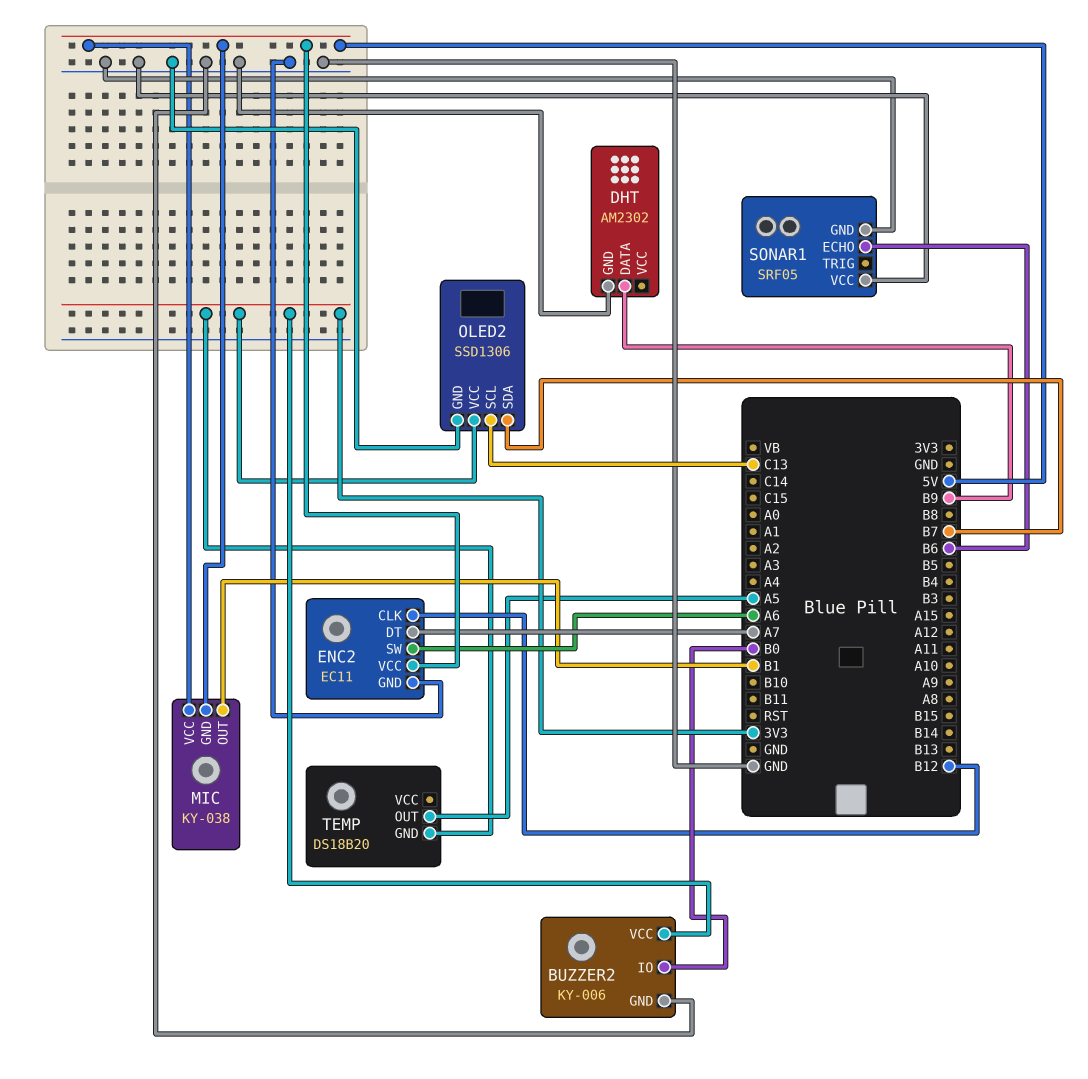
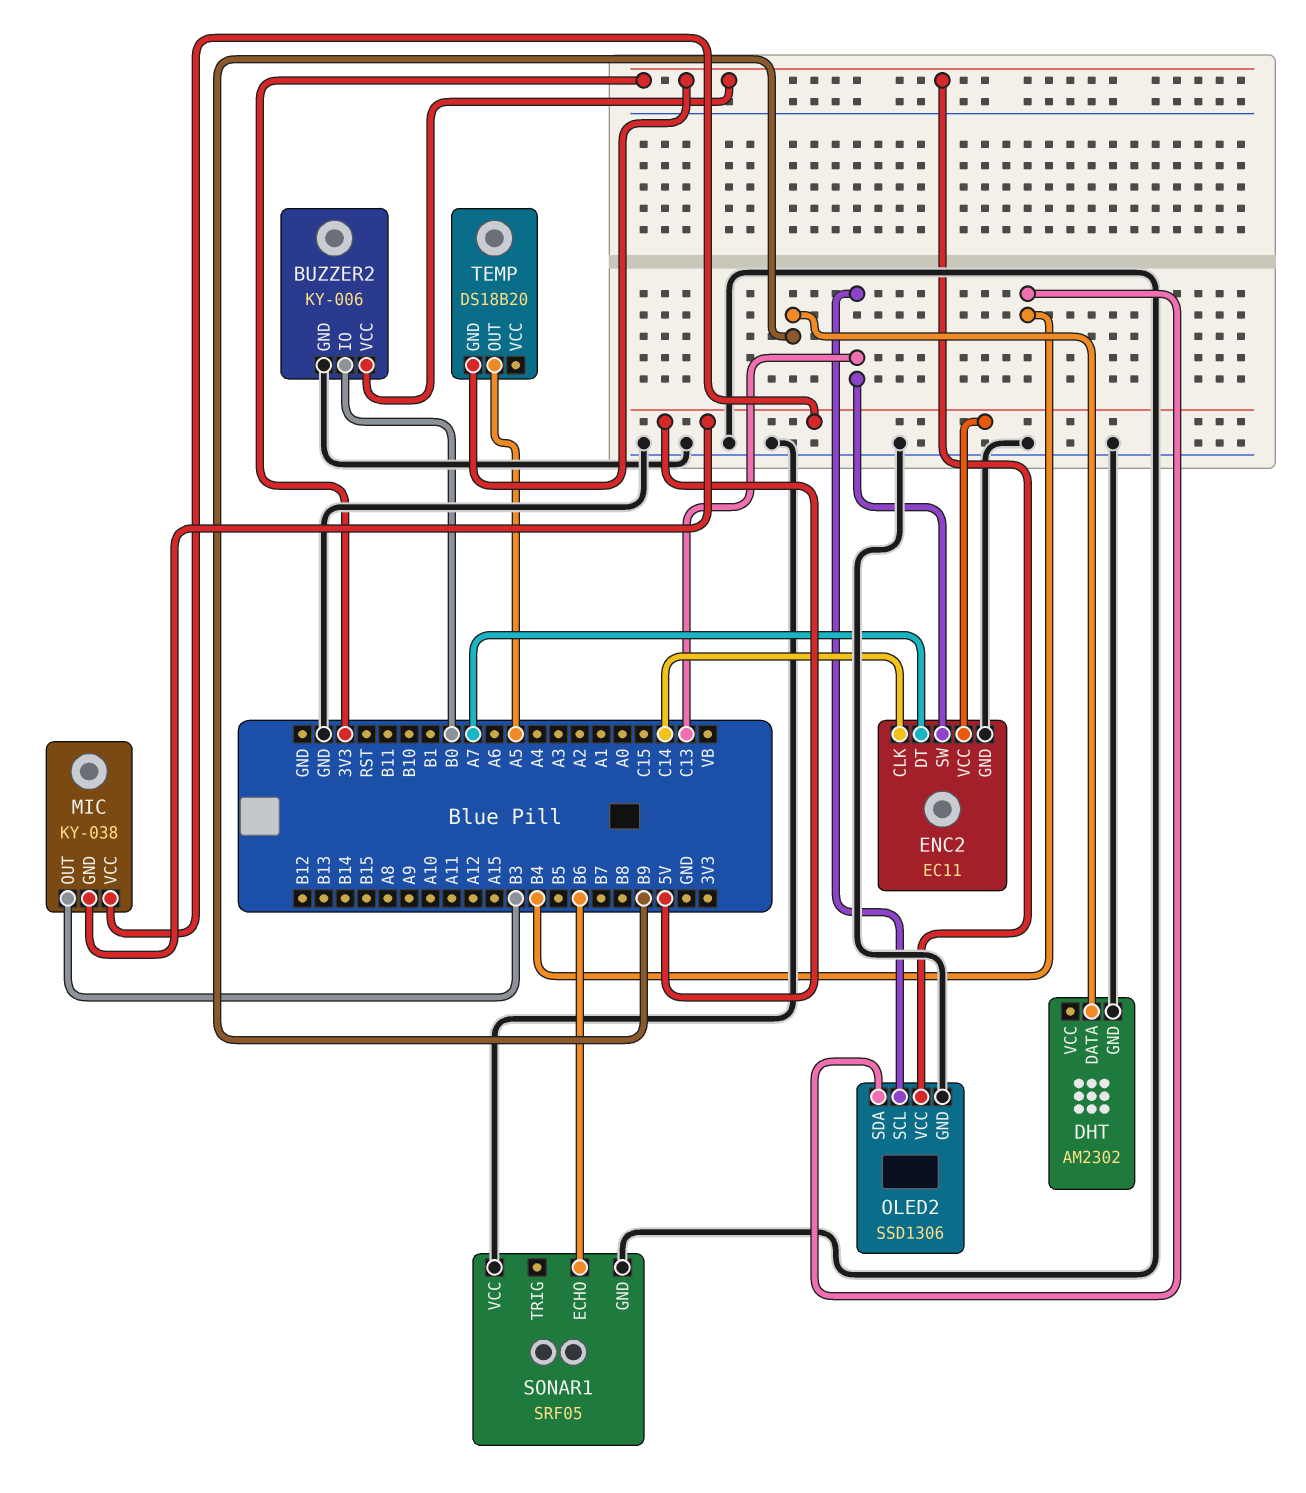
ENC2 pin CLK: B12 -> C14
ENC2 pin SW: A6 -> C13
MIC pin OUT: B1 -> B3
OLED2 pin SDA: B7 -> B4

